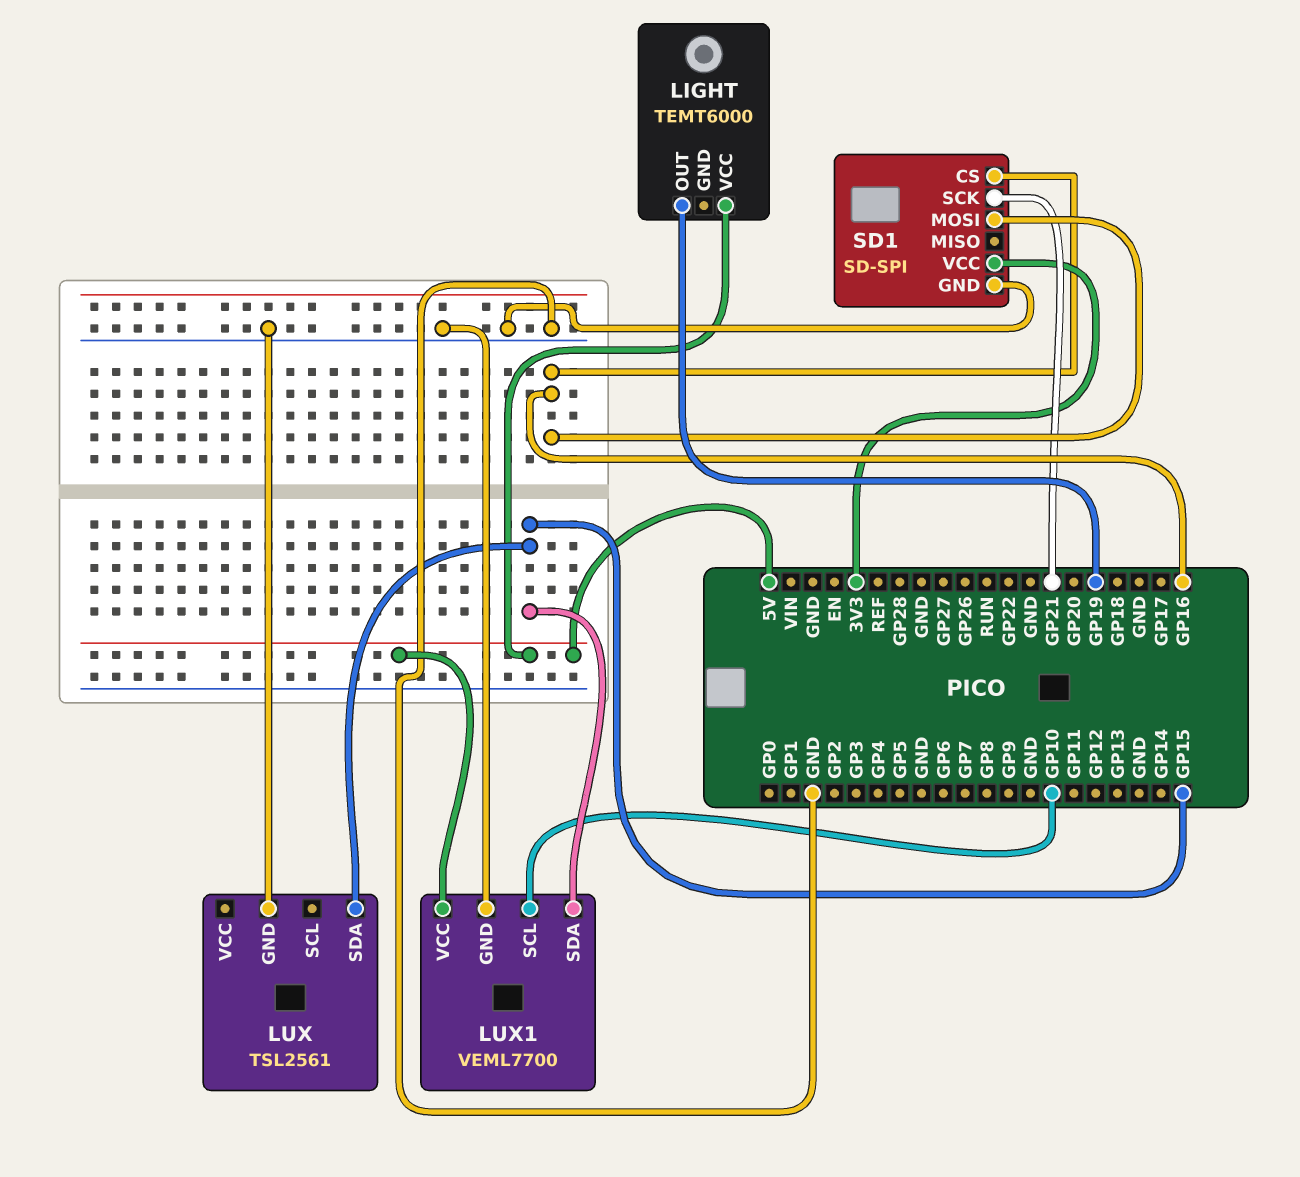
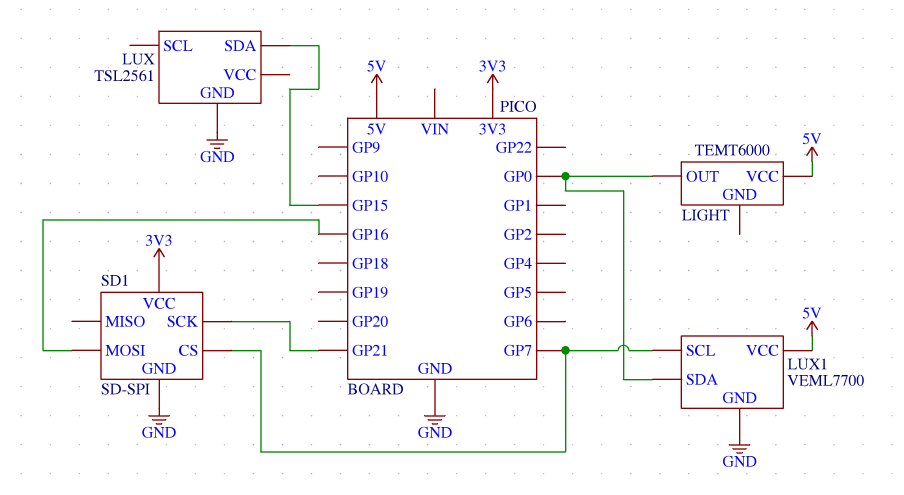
LIGHT pin OUT: GP19 -> GP0
LUX1 pin SCL: GP10 -> GP7
LUX1 pin SDA: GP15 -> GP0
SD1 pin CS: GP16 -> GP7

